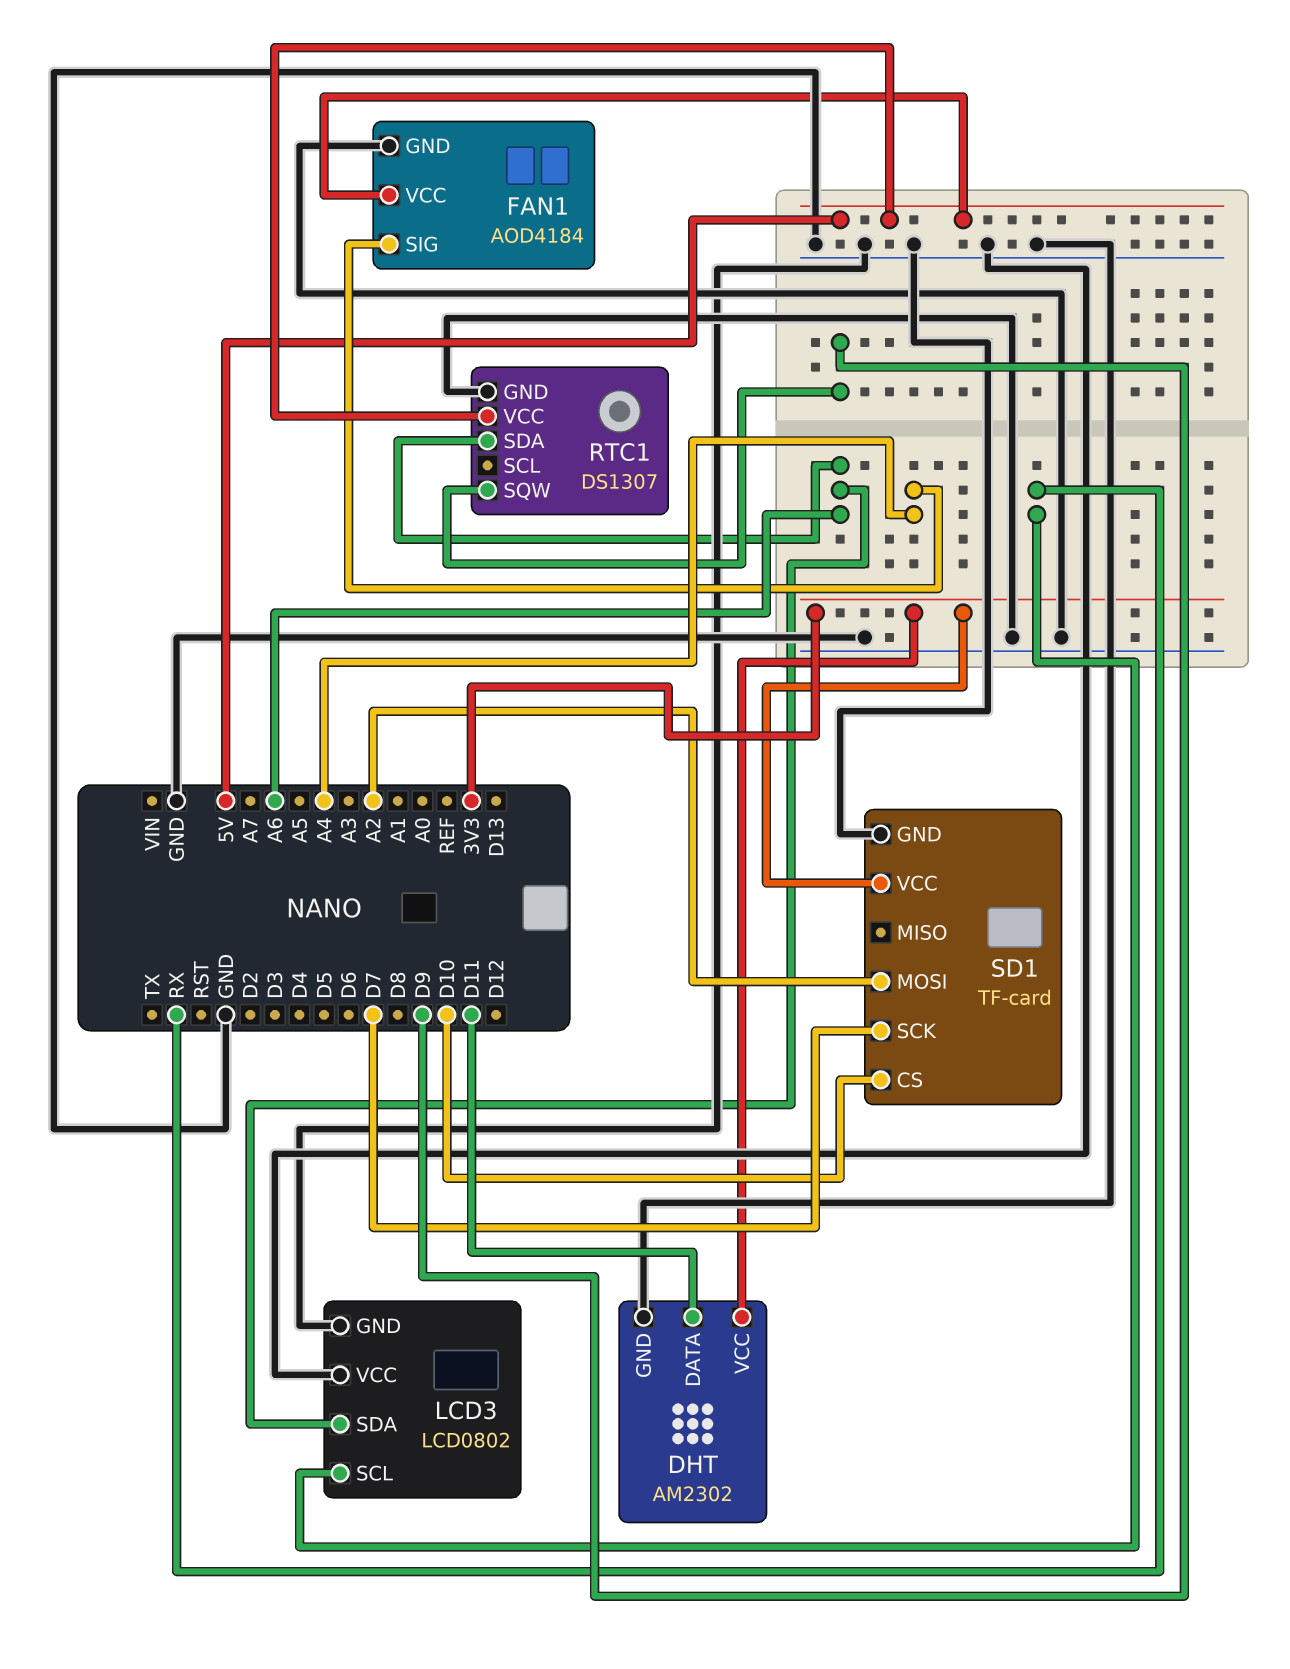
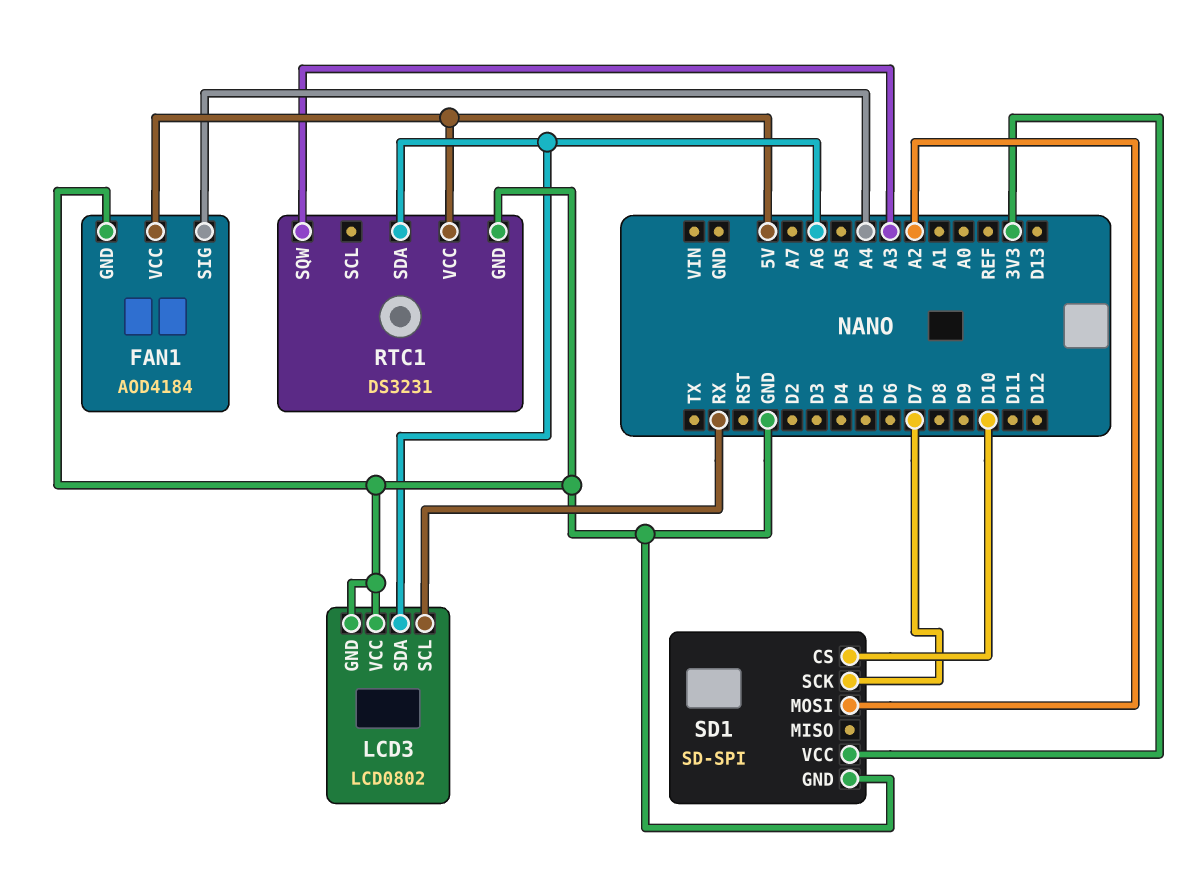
DHT: AM2302 -> none
DHT pin DATA: D11 -> none
DHT pin GND: GND -> none
DHT pin VCC: 3V3 -> none
RTC1: DS1307 -> DS3231
RTC1 pin SQW: D9 -> A3
SD1: TF-card -> SD-SPI

